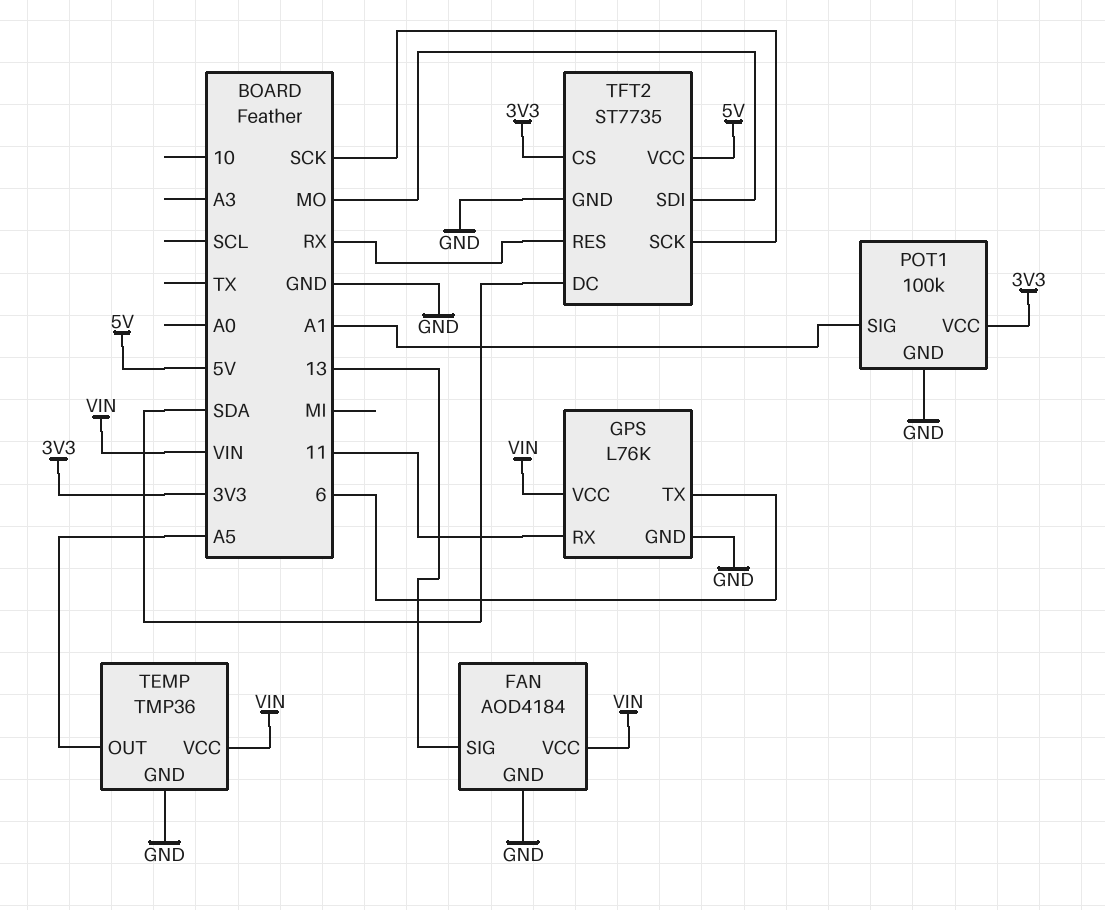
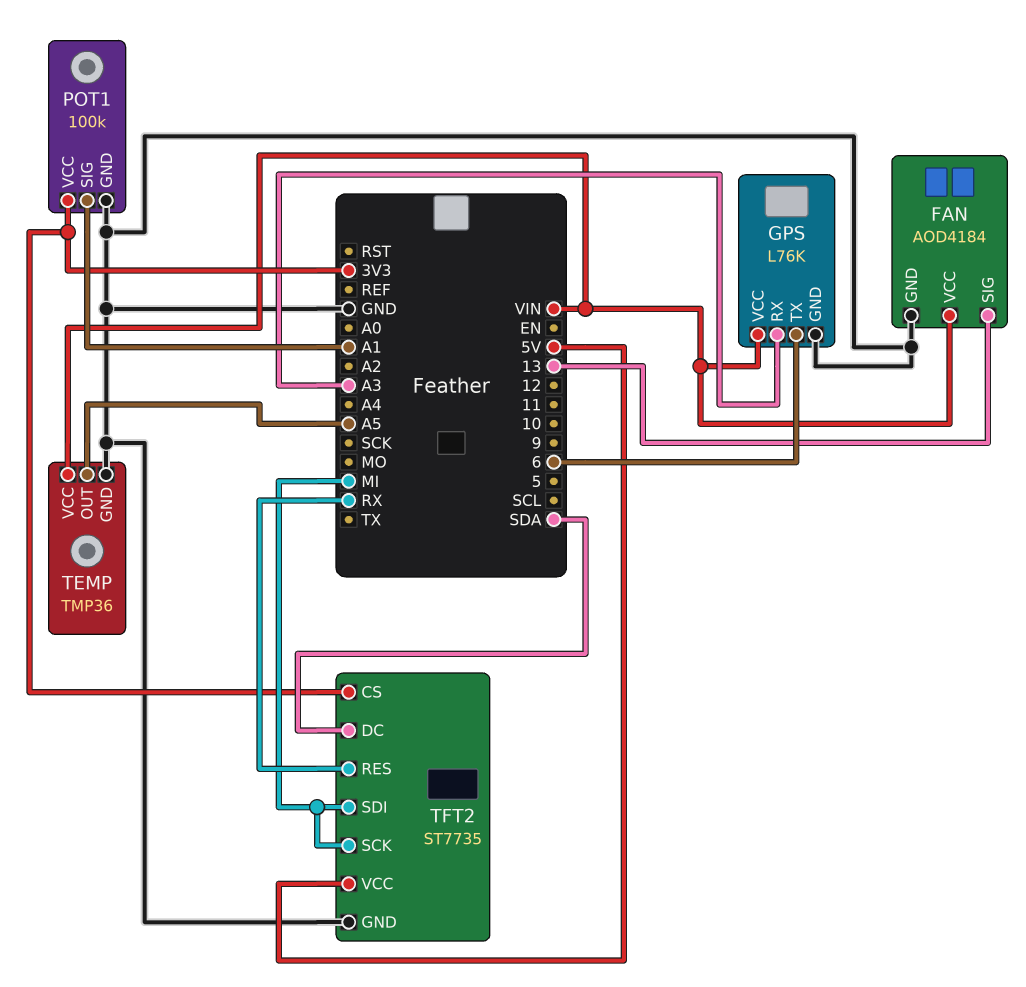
GPS pin RX: 11 -> A3
TFT2 pin SCK: SCK -> MI
TFT2 pin SDI: MO -> MI

